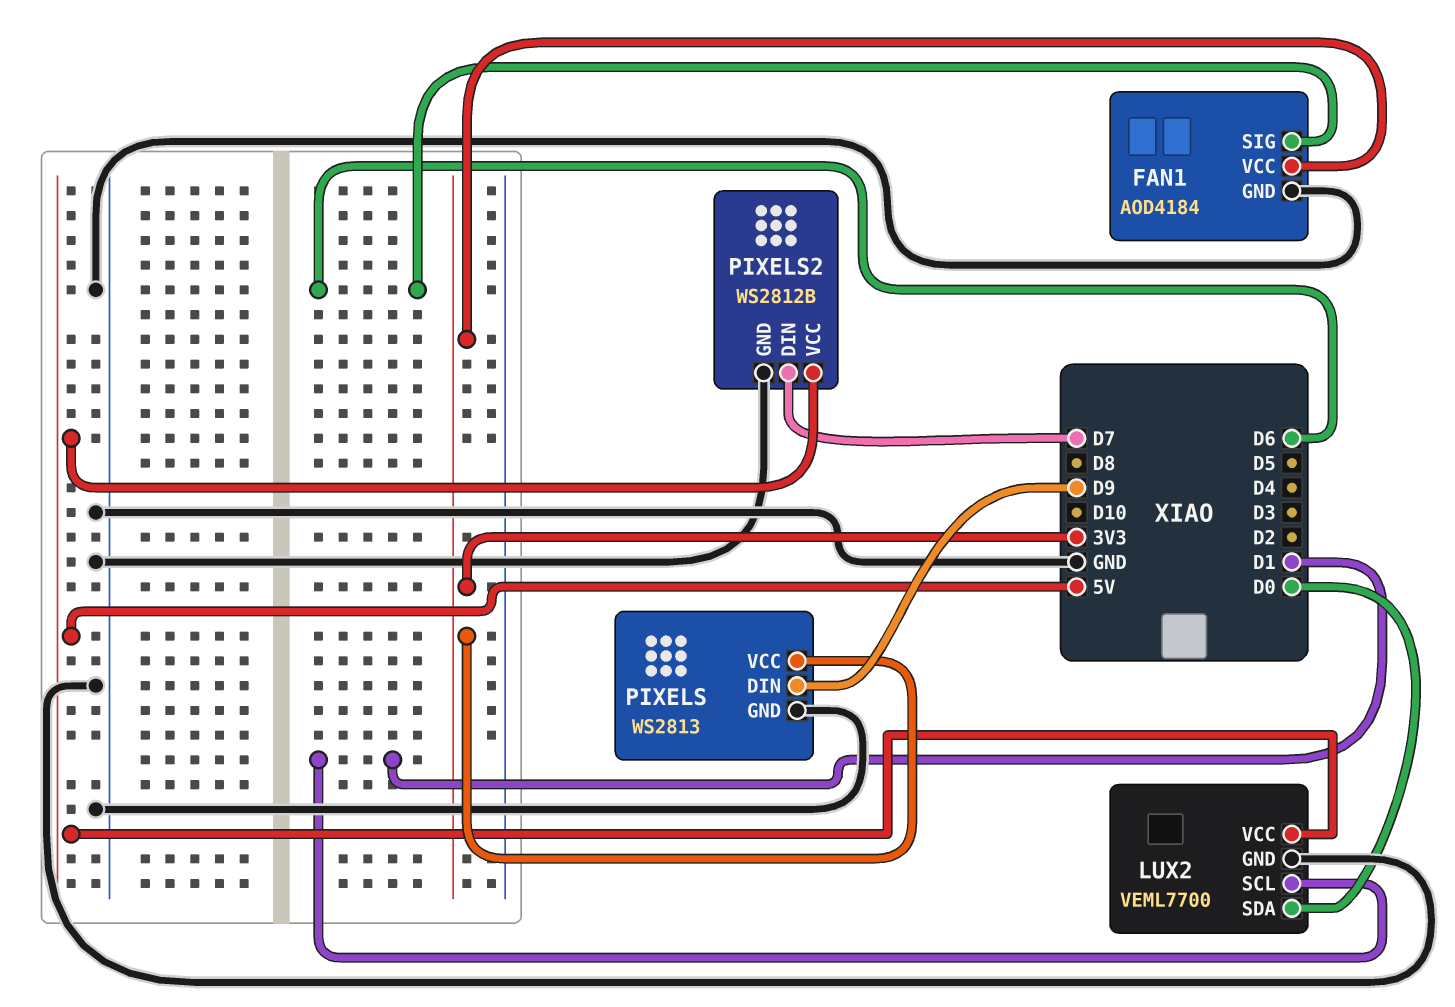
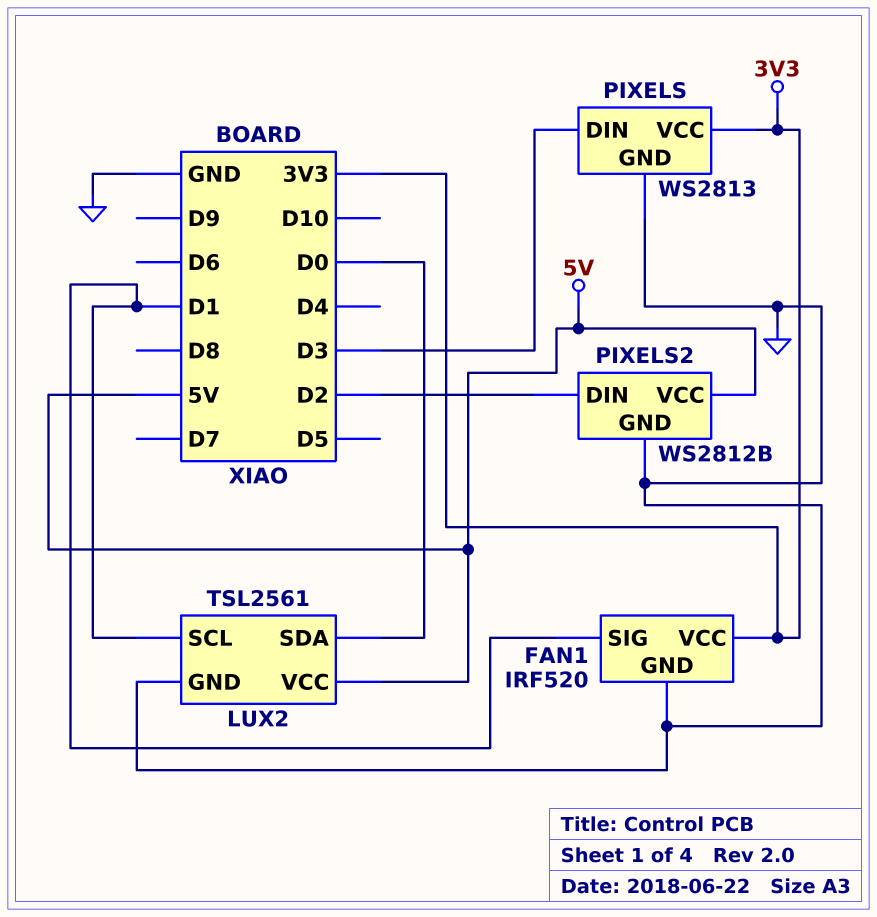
FAN1: AOD4184 -> IRF520
FAN1 pin SIG: D6 -> D1
LUX2: VEML7700 -> TSL2561
PIXELS pin DIN: D9 -> D3
PIXELS2 pin DIN: D7 -> D2

